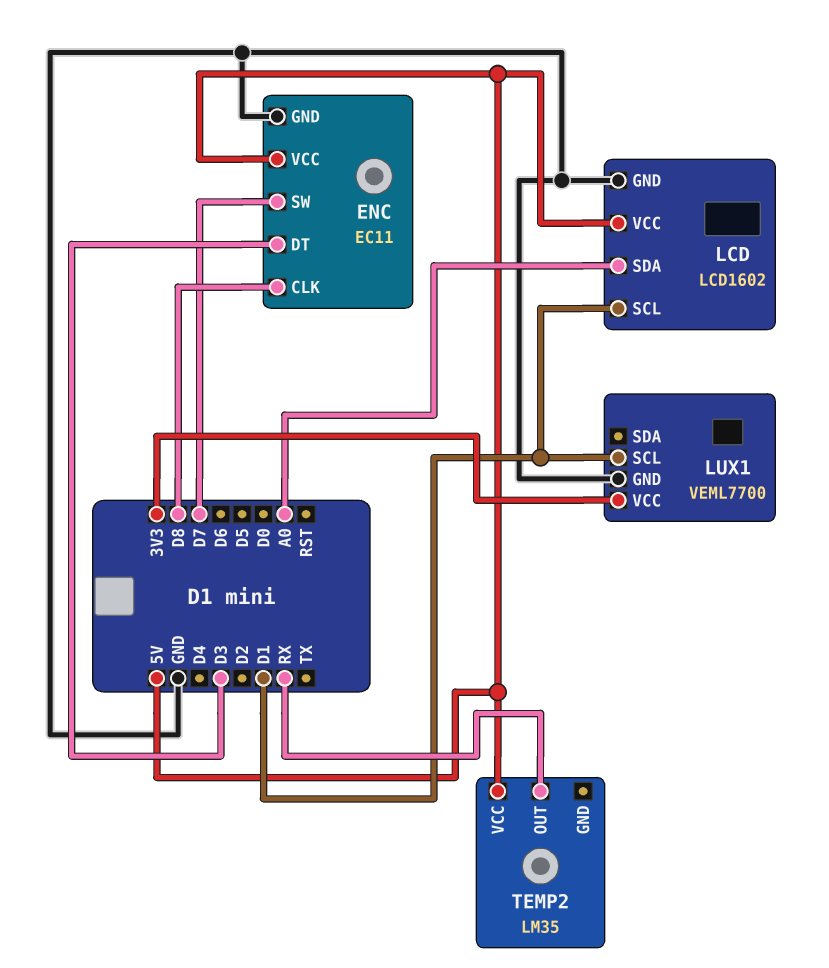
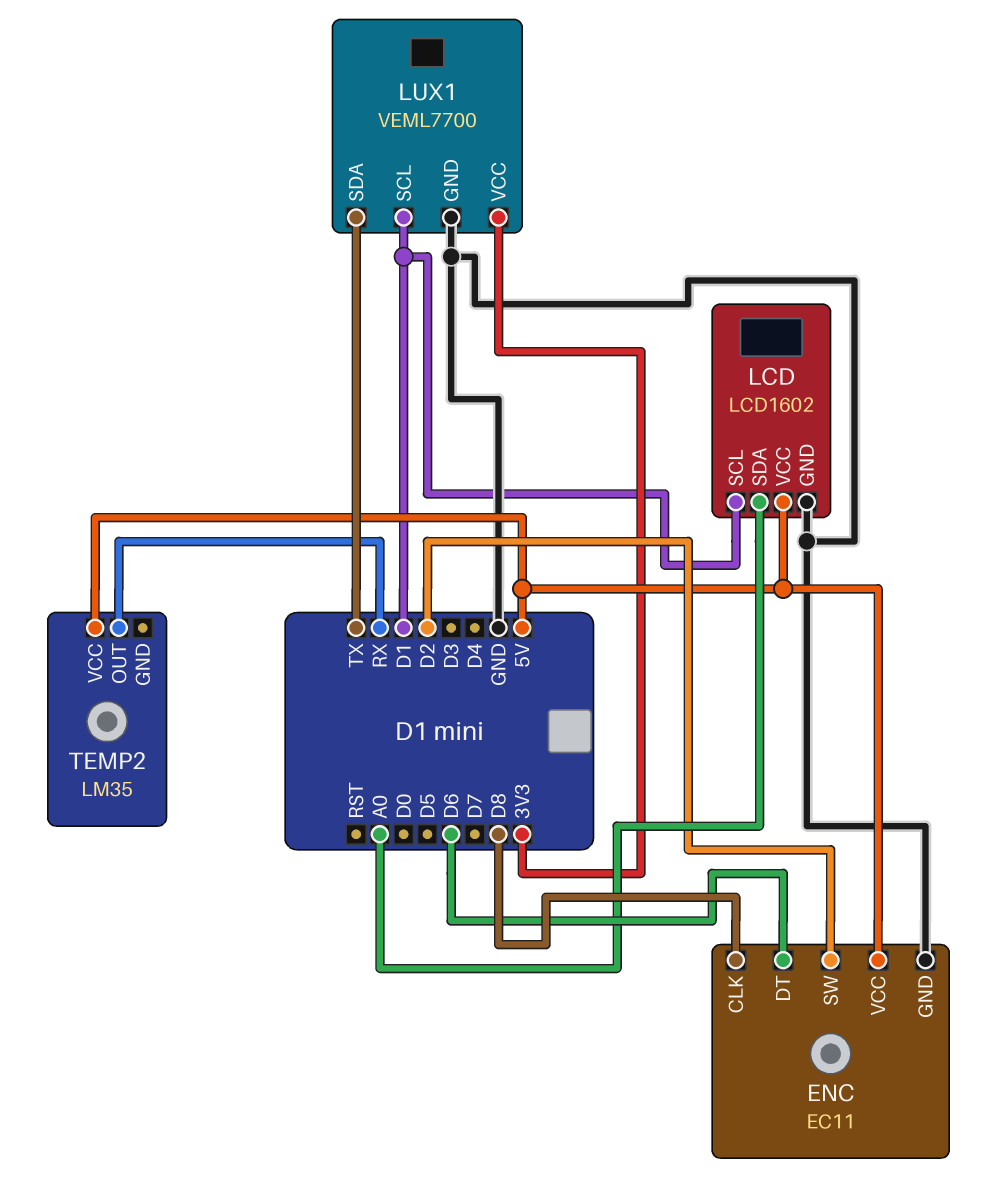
ENC pin DT: D3 -> D6
ENC pin SW: D7 -> D2
LUX1 pin SDA: none -> TX

